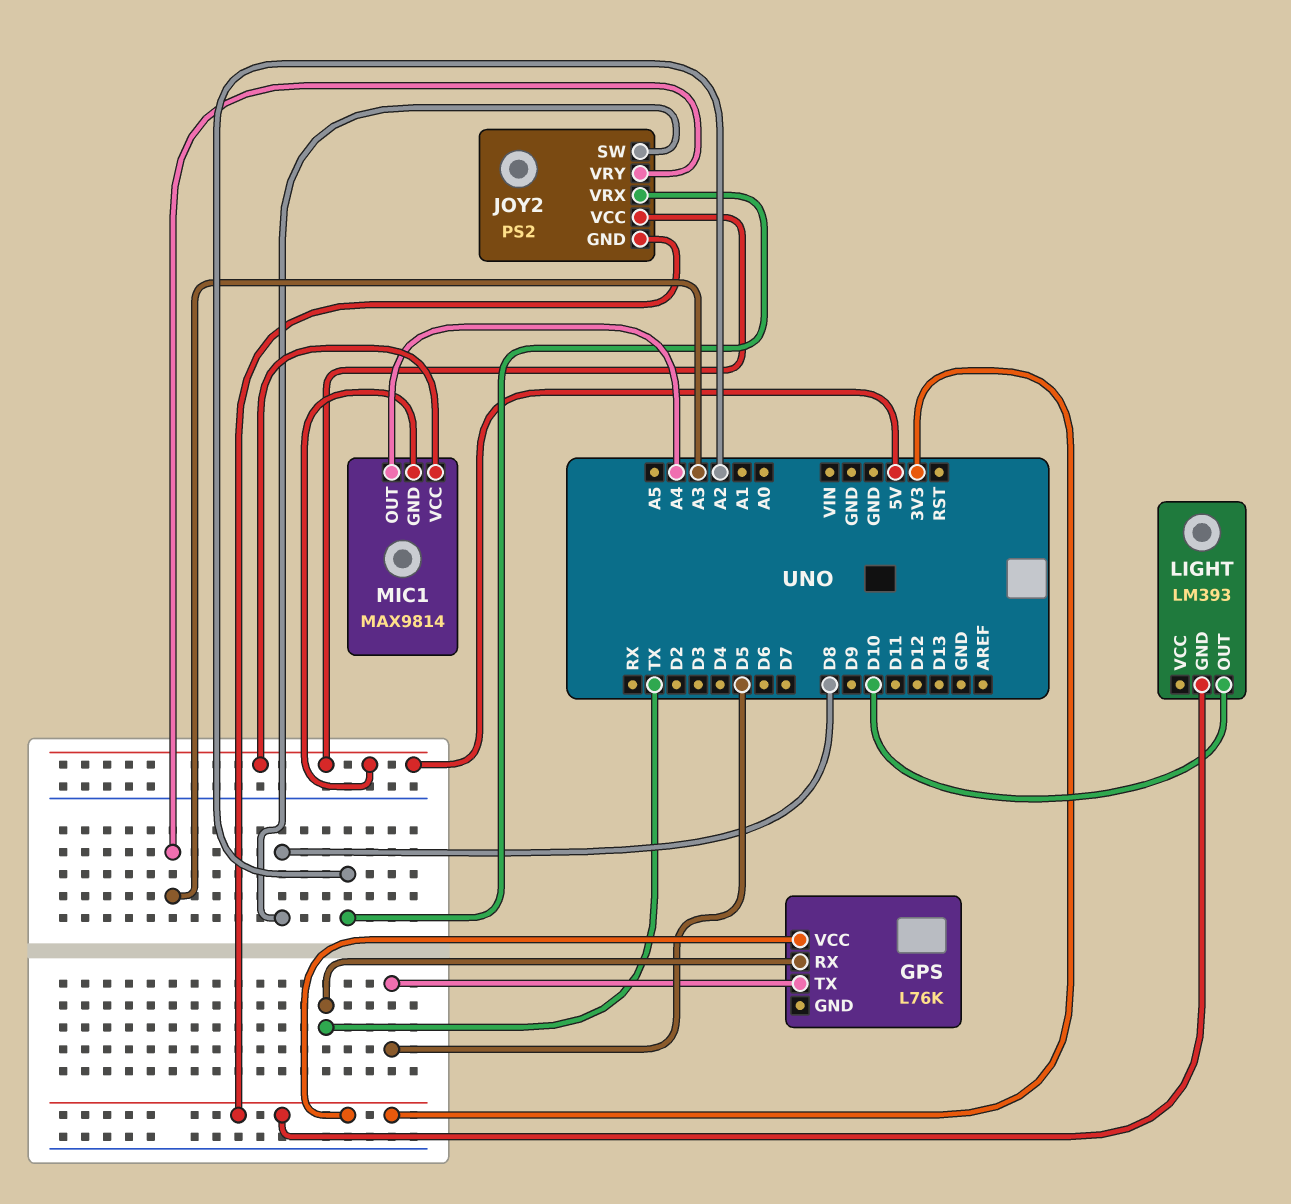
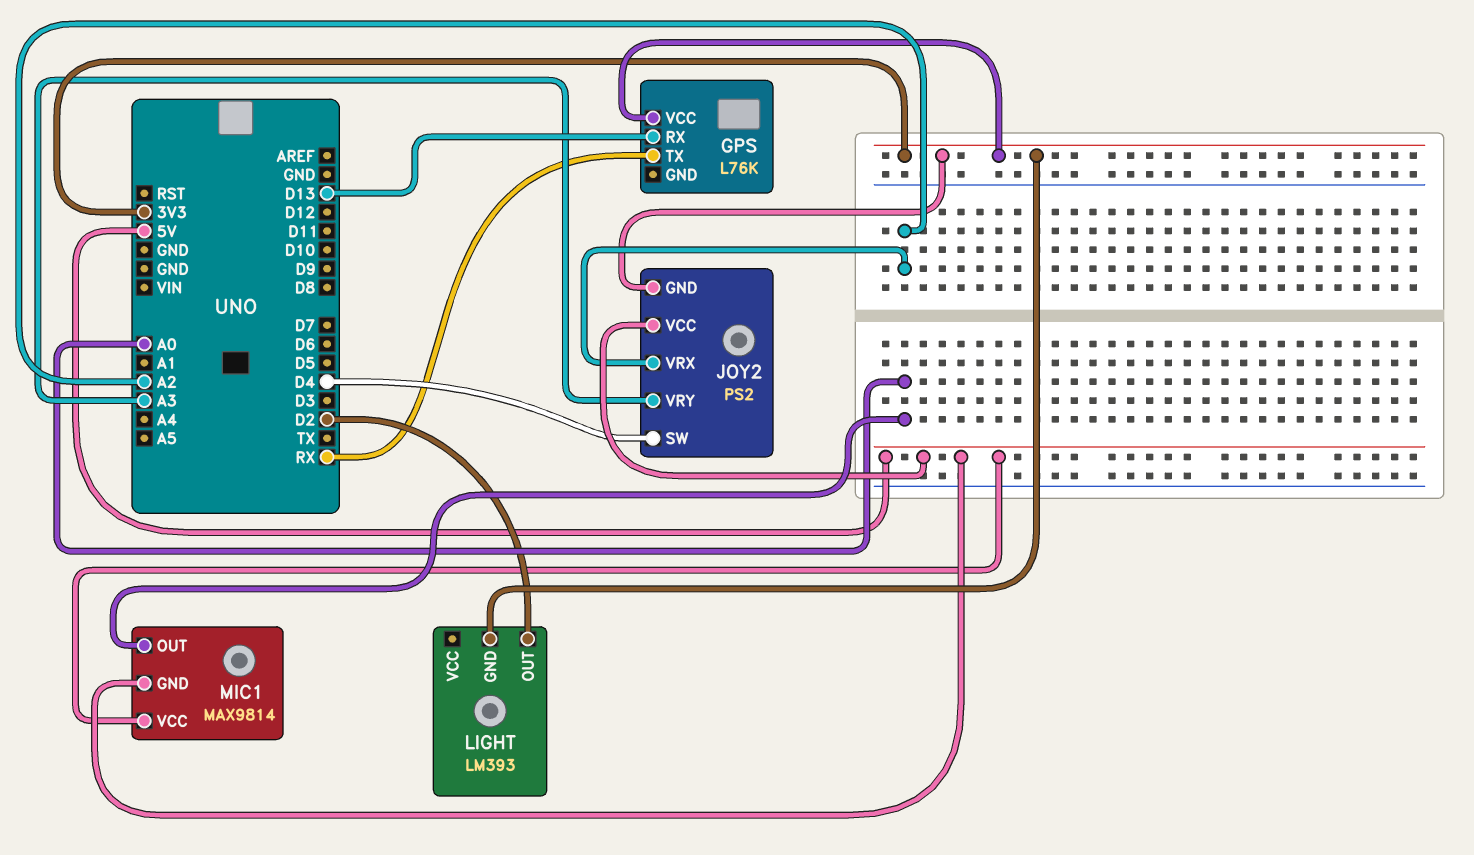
GPS pin RX: TX -> D13
GPS pin TX: D5 -> RX
JOY2 pin SW: D8 -> D4
LIGHT pin OUT: D10 -> D2
MIC1 pin OUT: A4 -> A0

